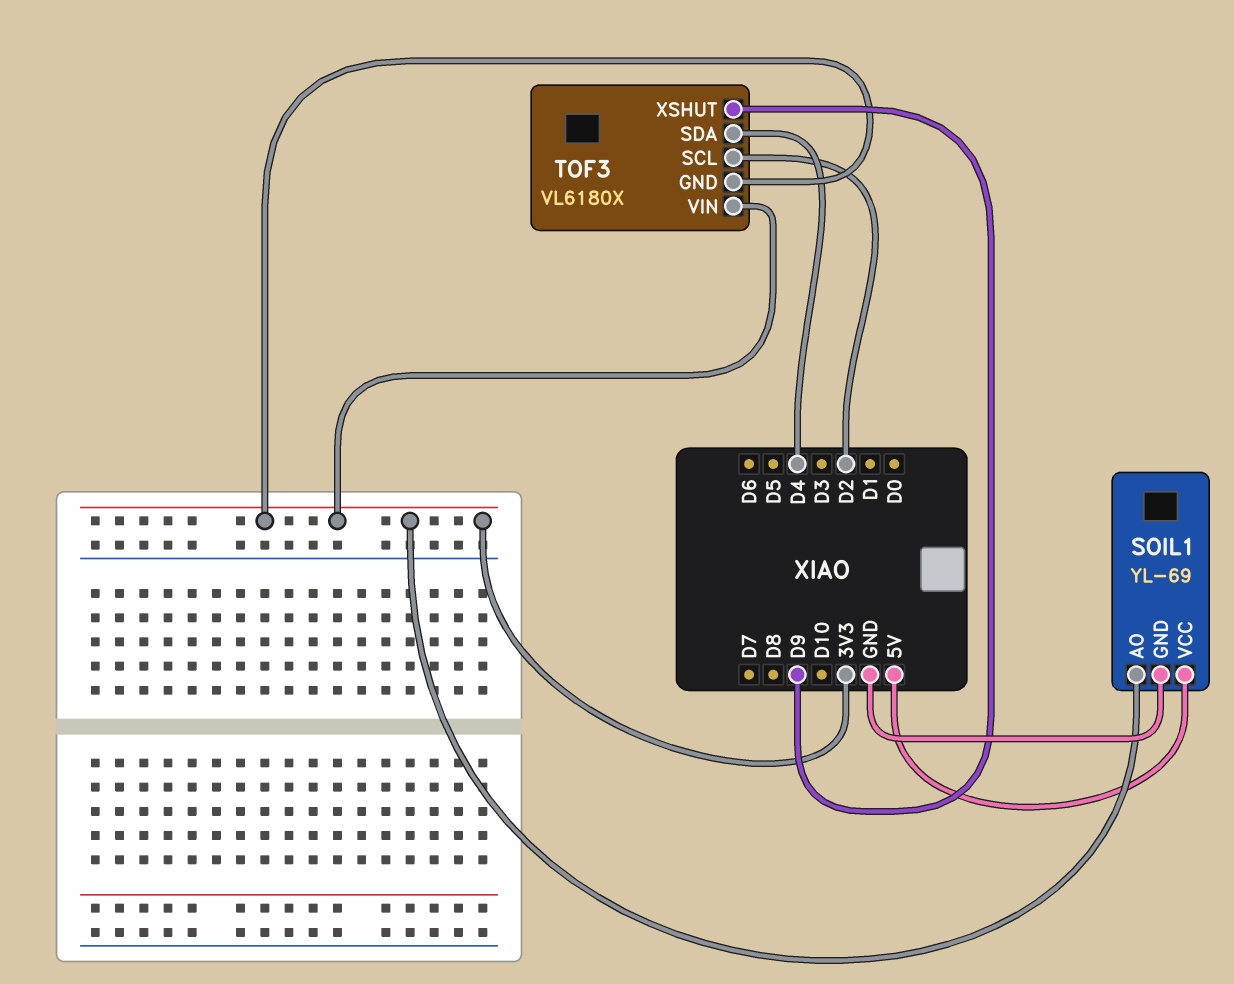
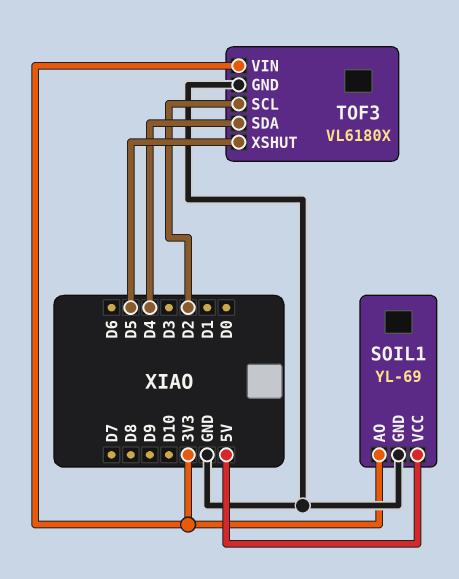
TOF3 pin GND: 3V3 -> GND
TOF3 pin XSHUT: D9 -> D5

